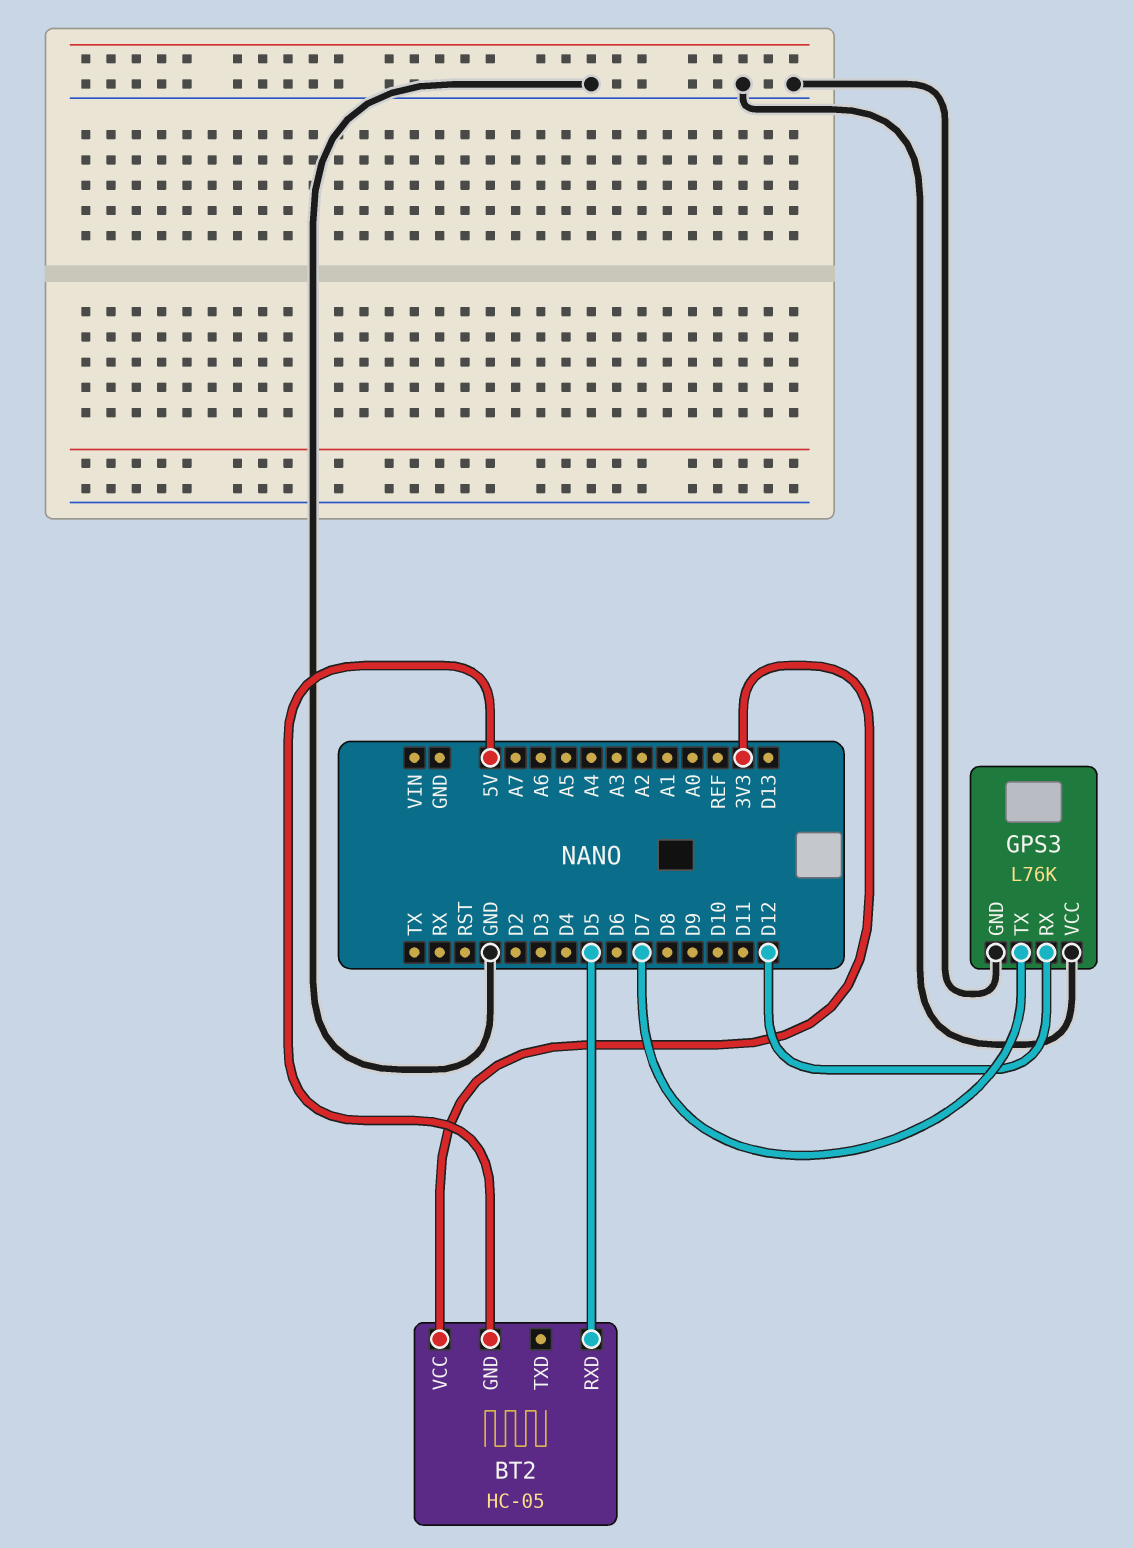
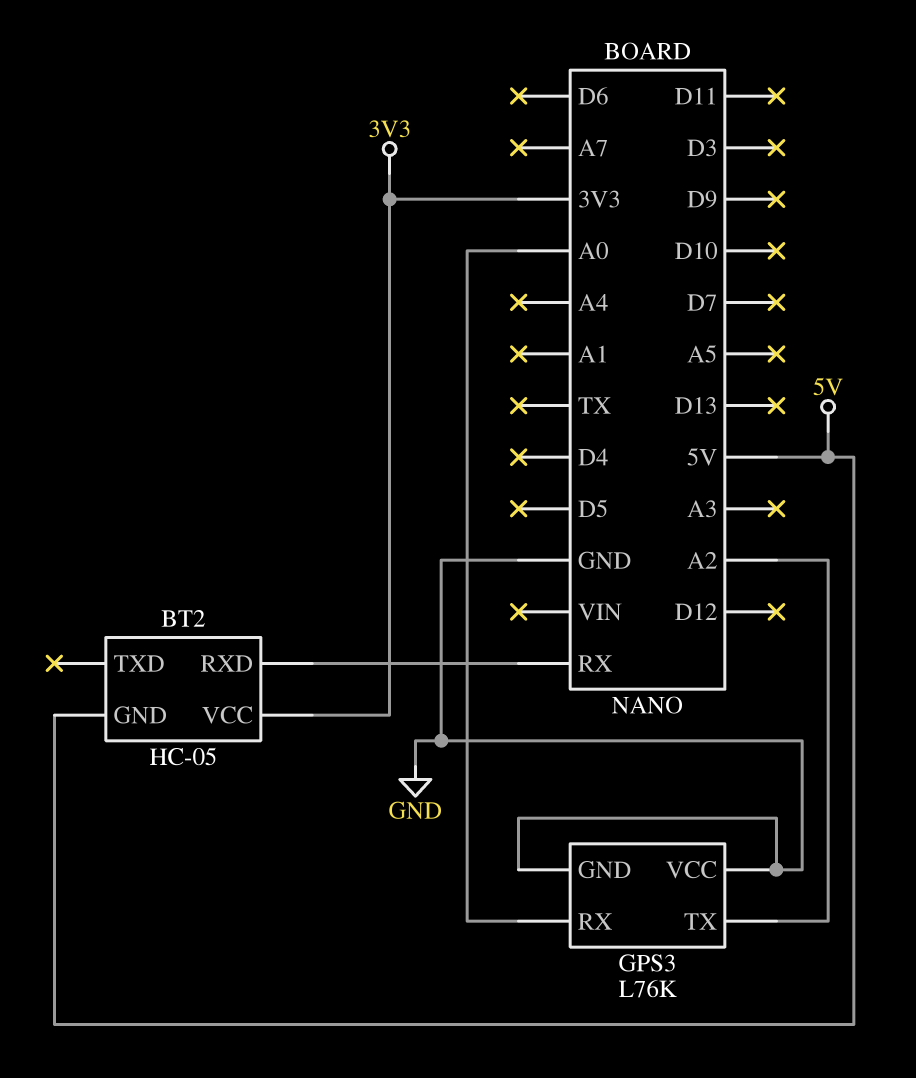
BT2 pin RXD: D5 -> RX
GPS3 pin RX: D12 -> A0
GPS3 pin TX: D7 -> A2

